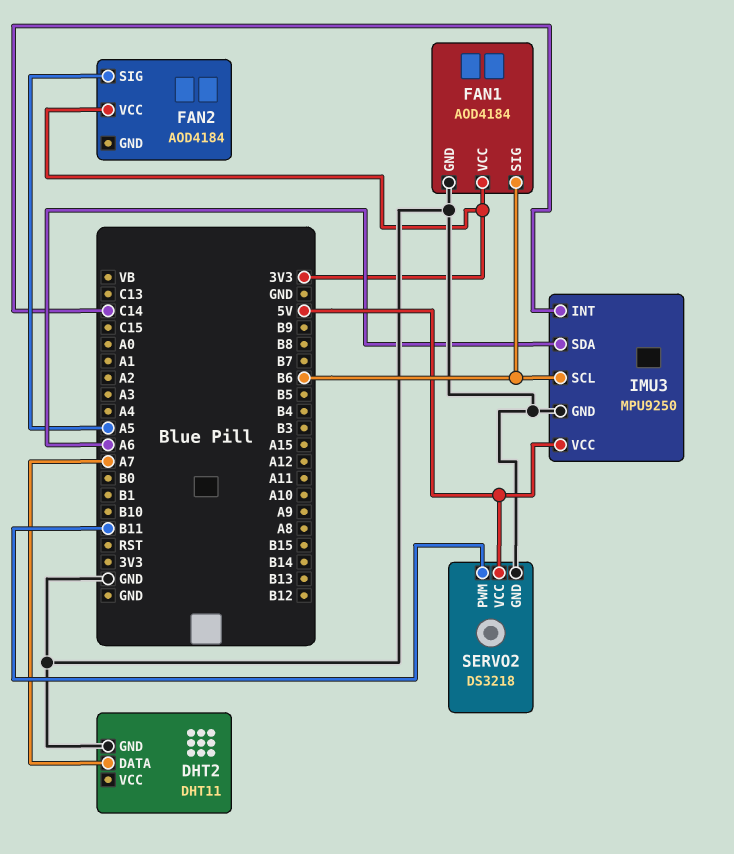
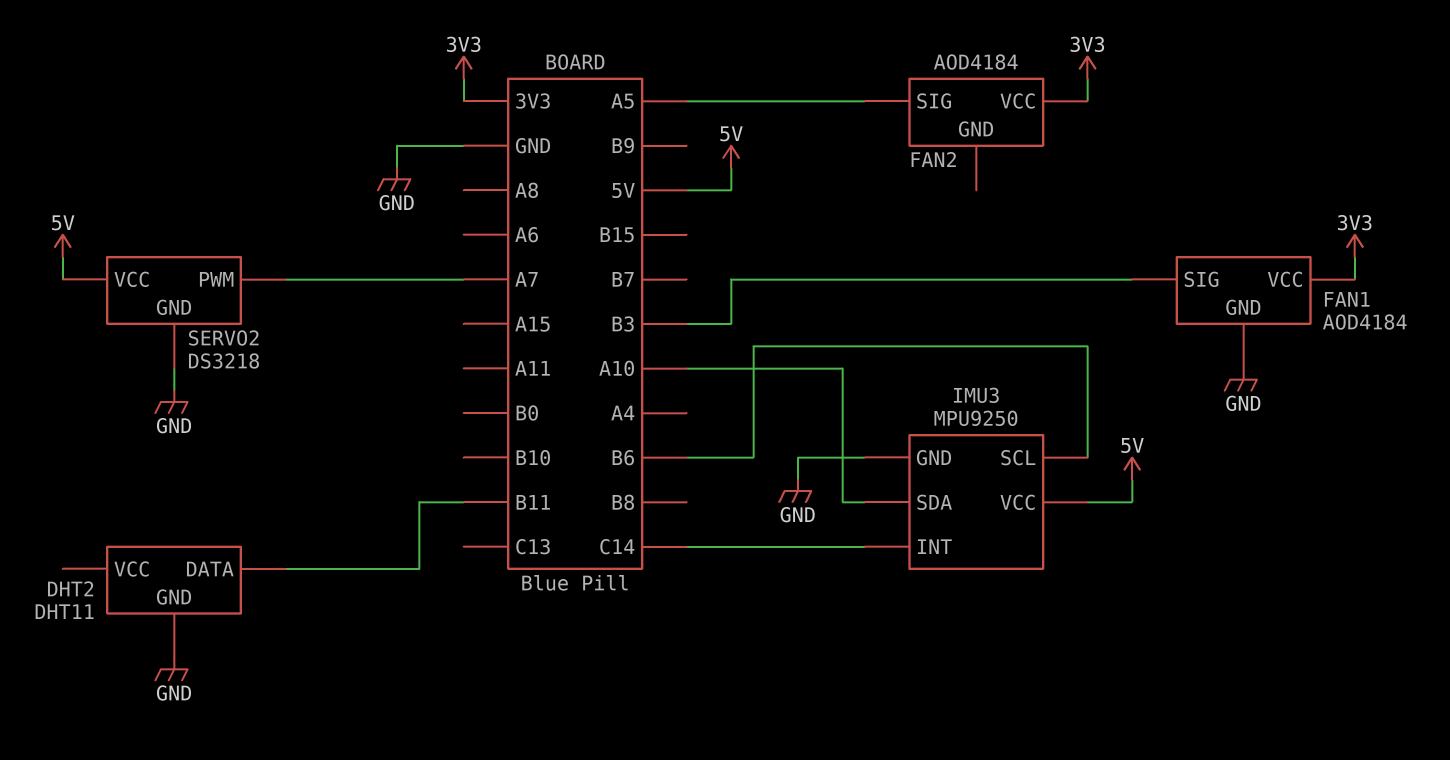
DHT2 pin DATA: A7 -> B11
FAN1 pin SIG: B6 -> B3
IMU3 pin SDA: A6 -> A10
SERVO2 pin PWM: B11 -> A7

